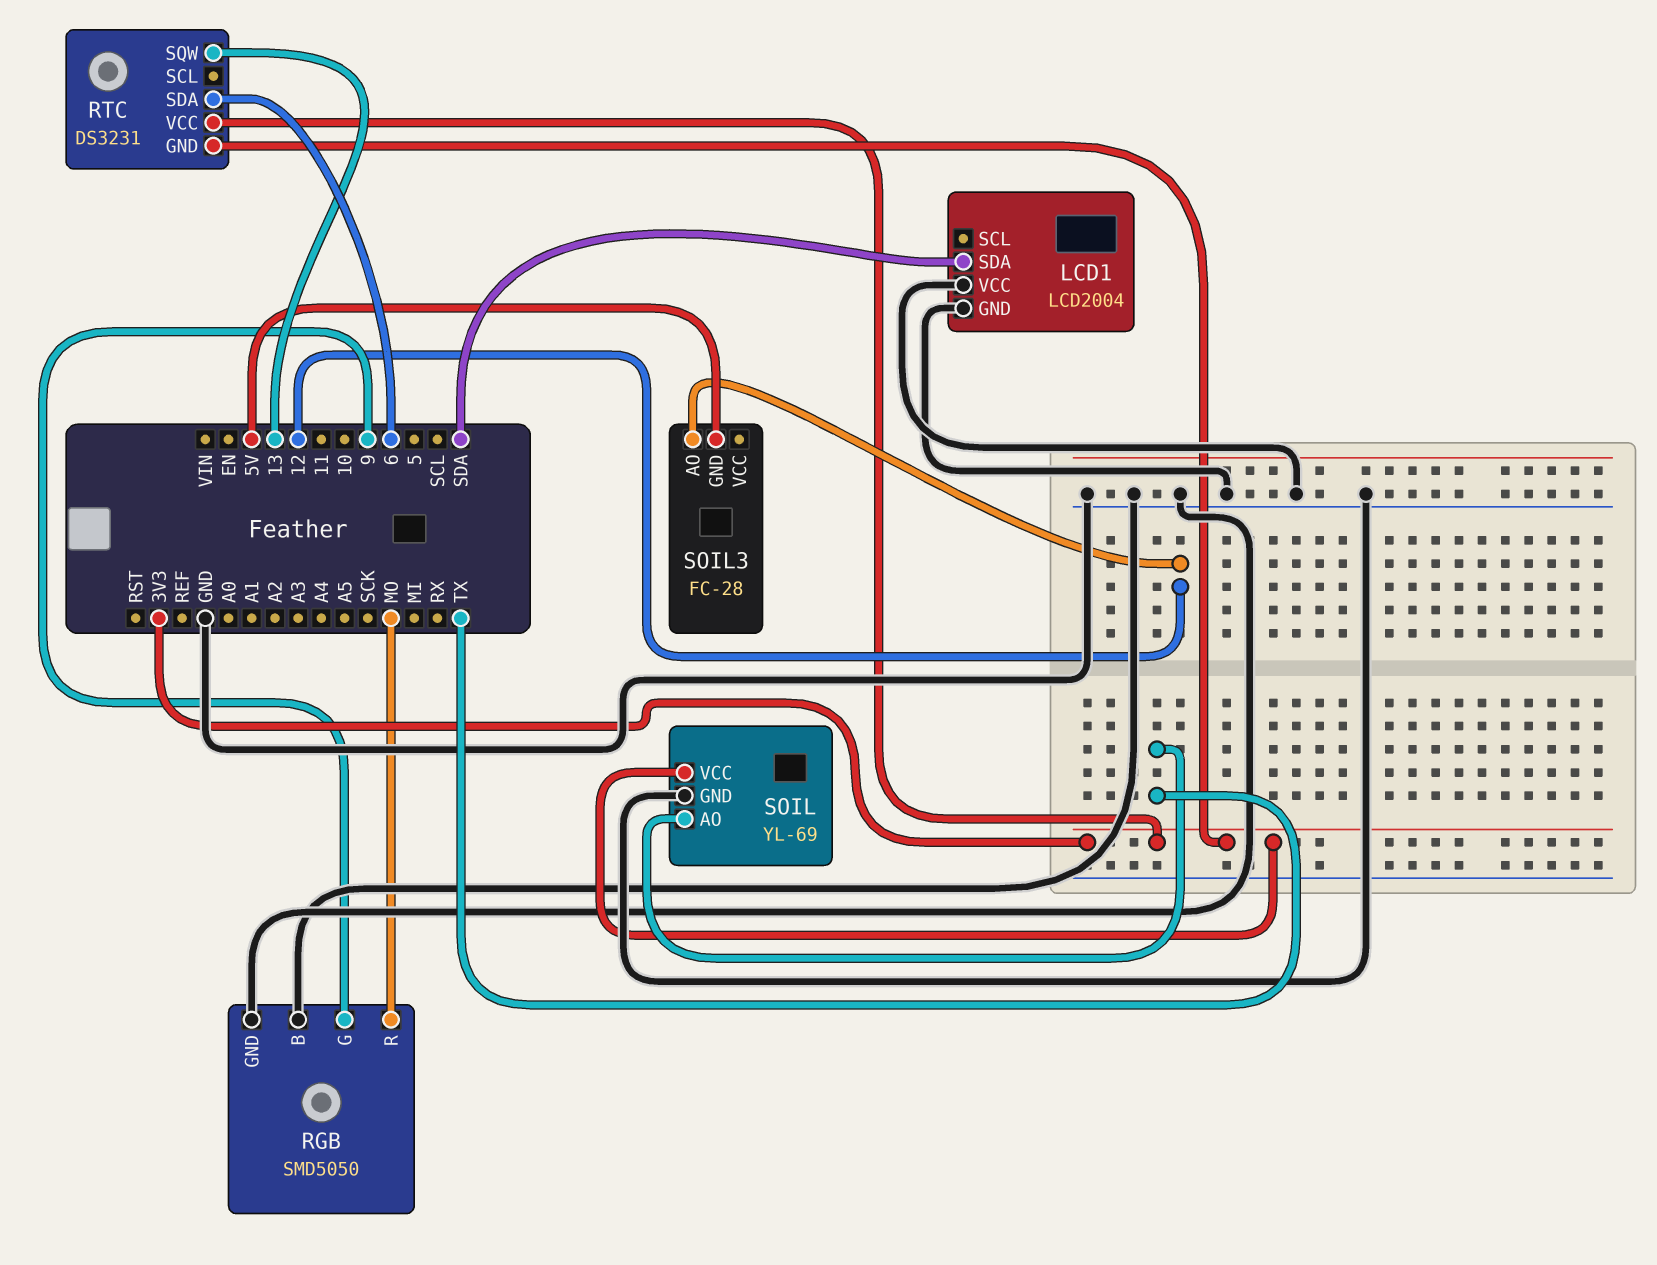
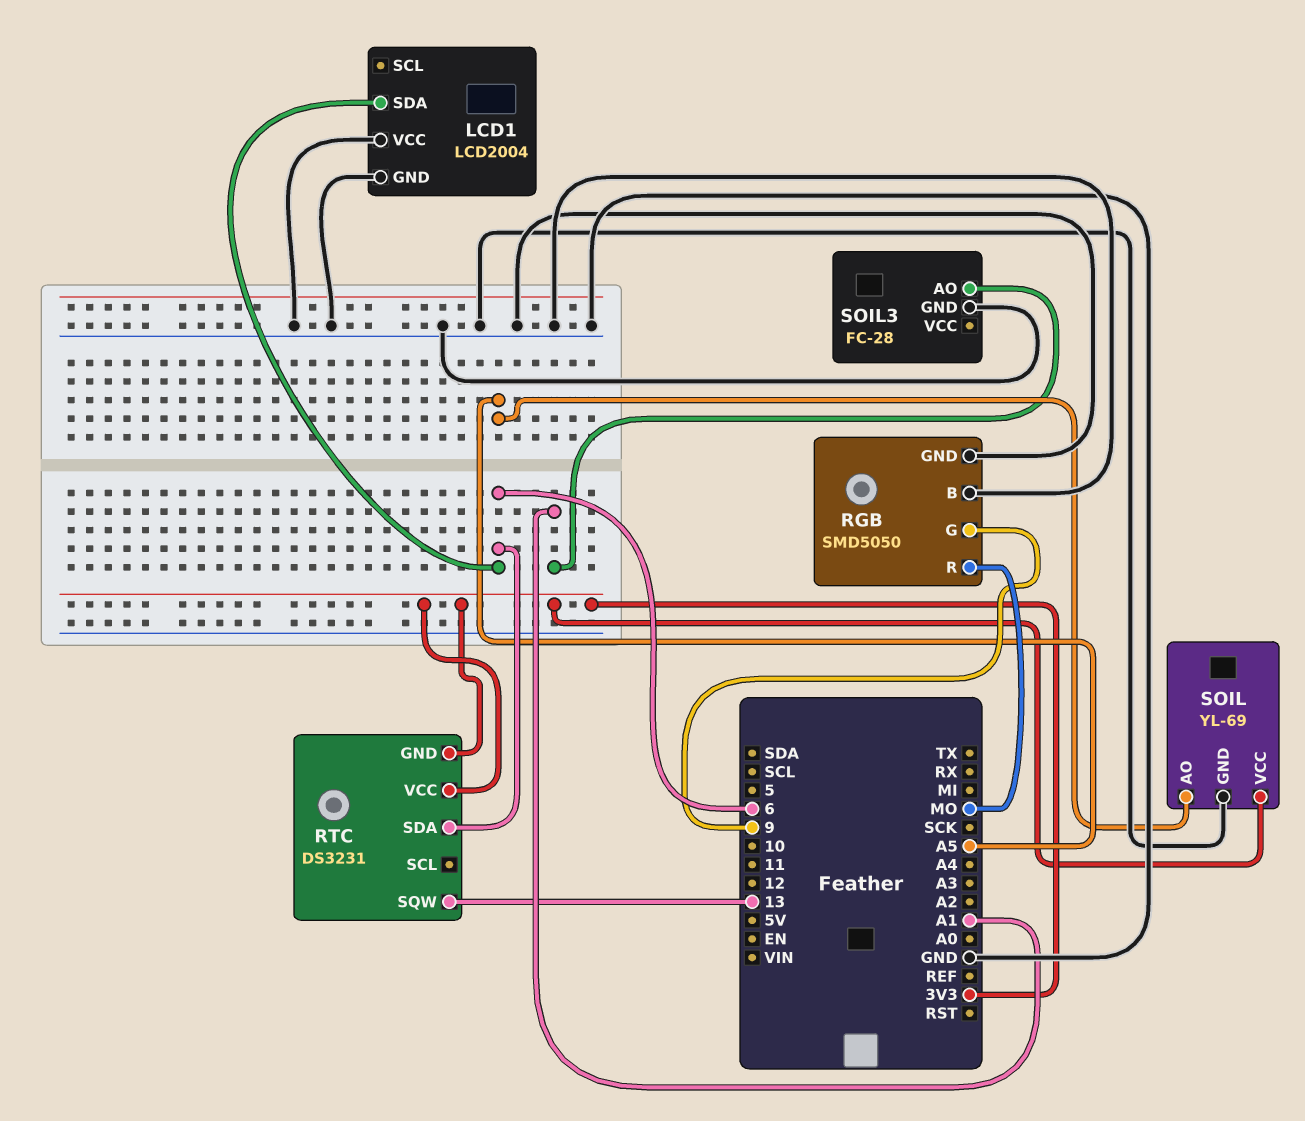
LCD1 pin SDA: SDA -> 6
SOIL pin AO: TX -> A5
SOIL3 pin AO: 12 -> A1
SOIL3 pin GND: 5V -> GND

